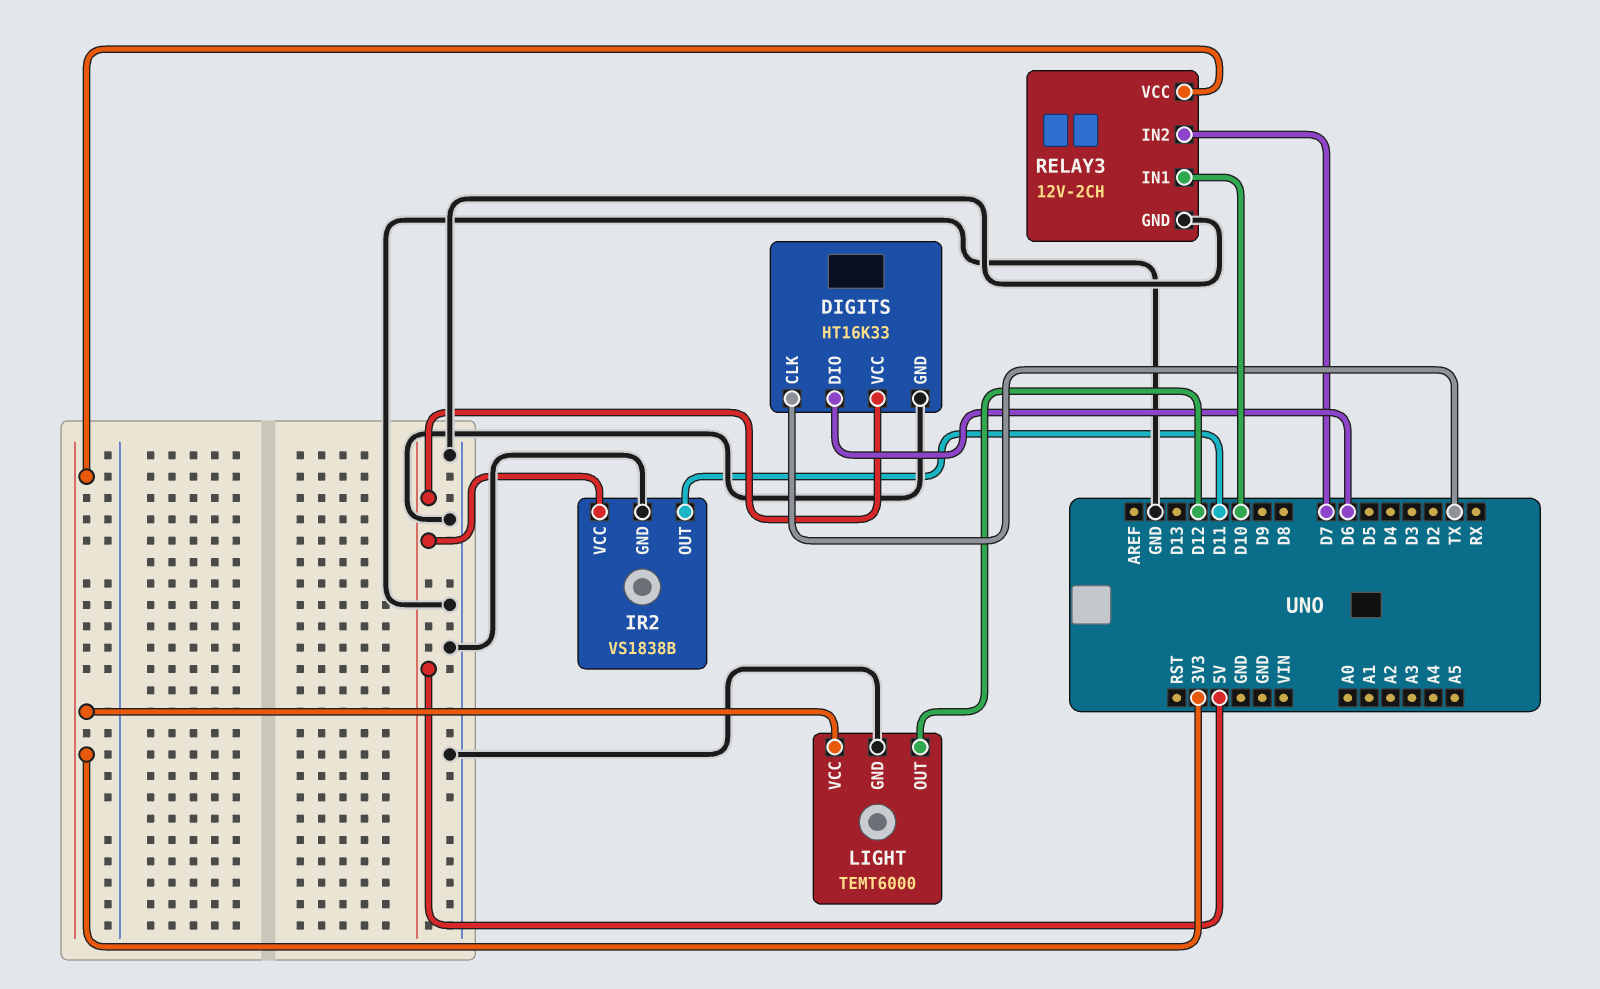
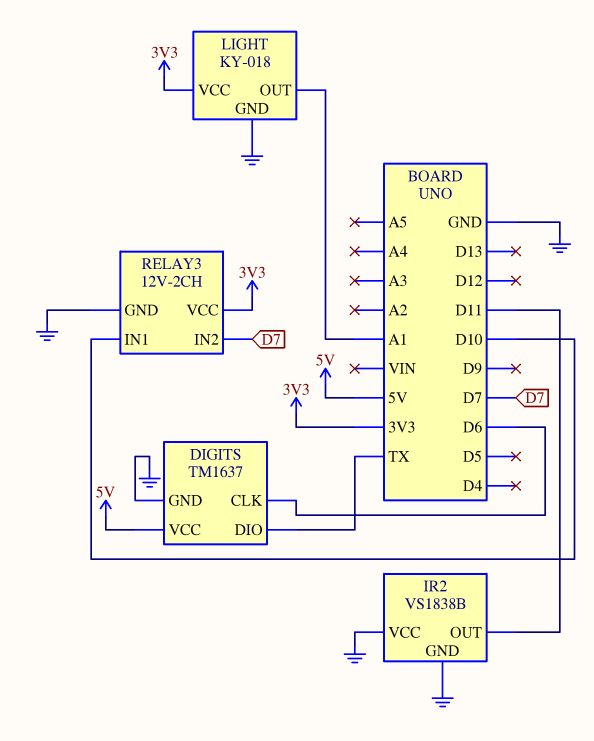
DIGITS: HT16K33 -> TM1637
DIGITS pin CLK: TX -> D6
DIGITS pin DIO: D6 -> TX
IR2 pin VCC: 5V -> GND
LIGHT: TEMT6000 -> KY-018
LIGHT pin OUT: D12 -> A1

